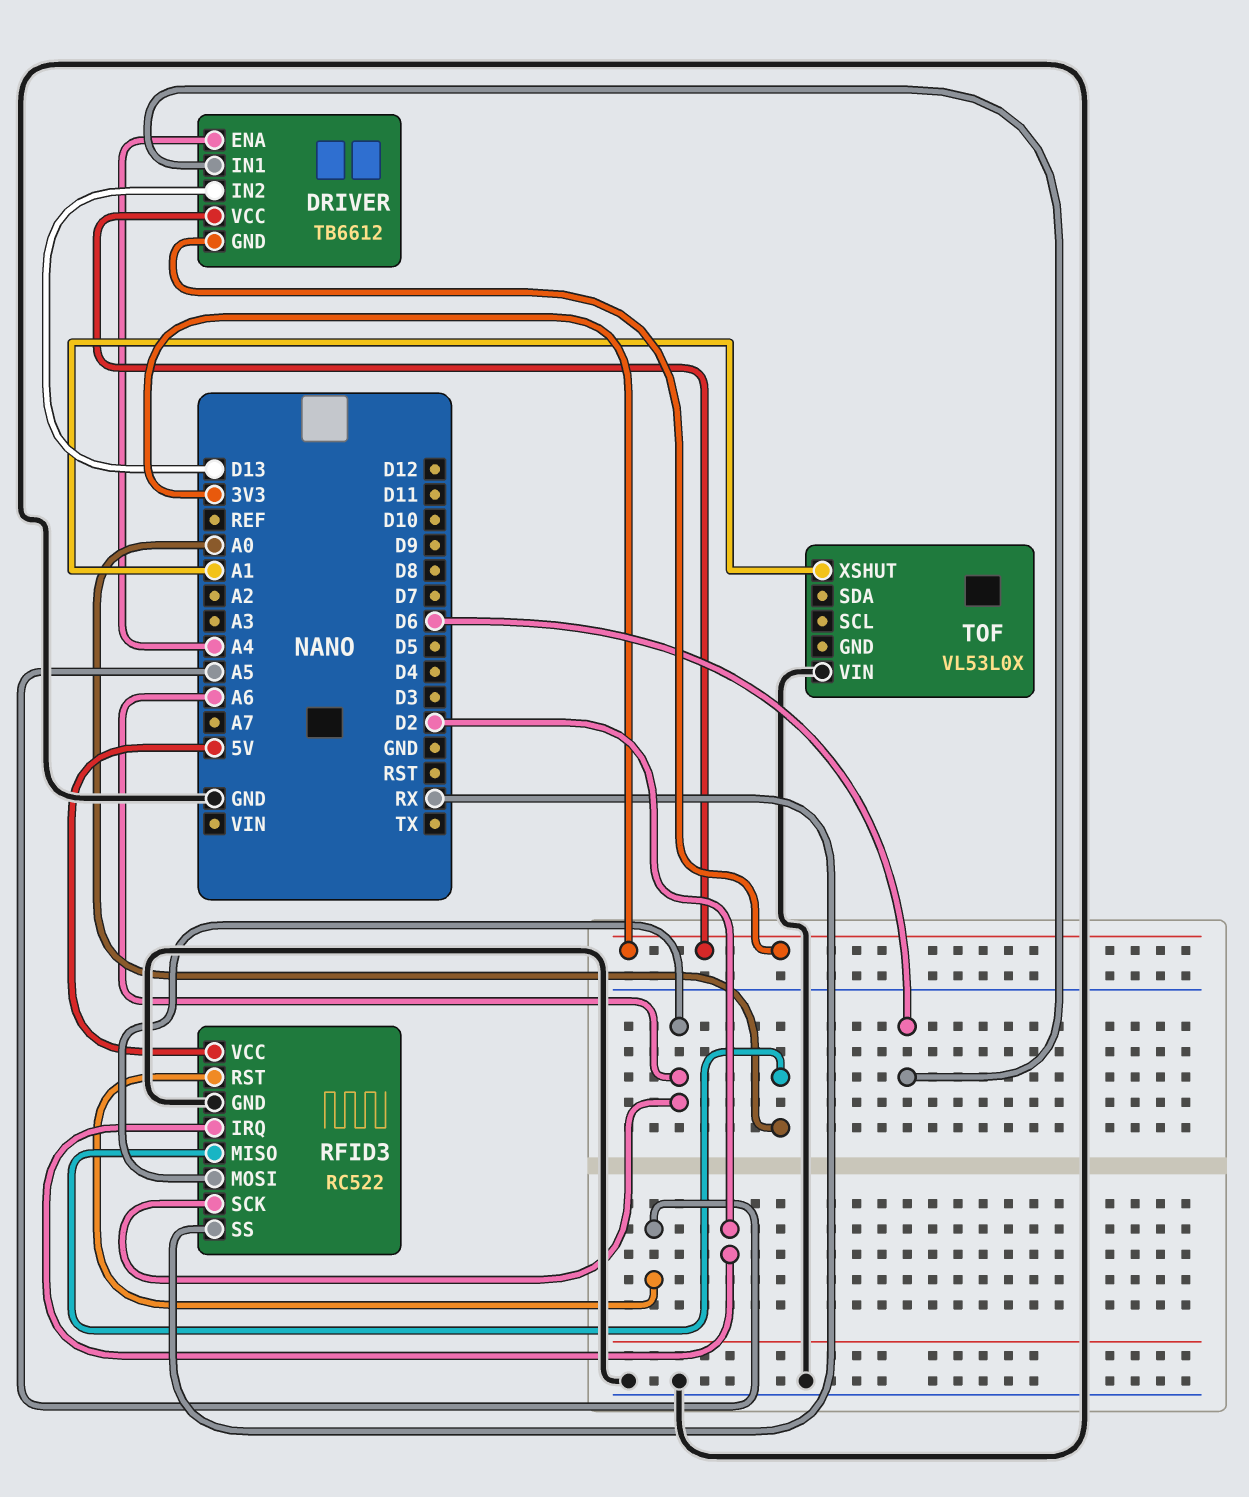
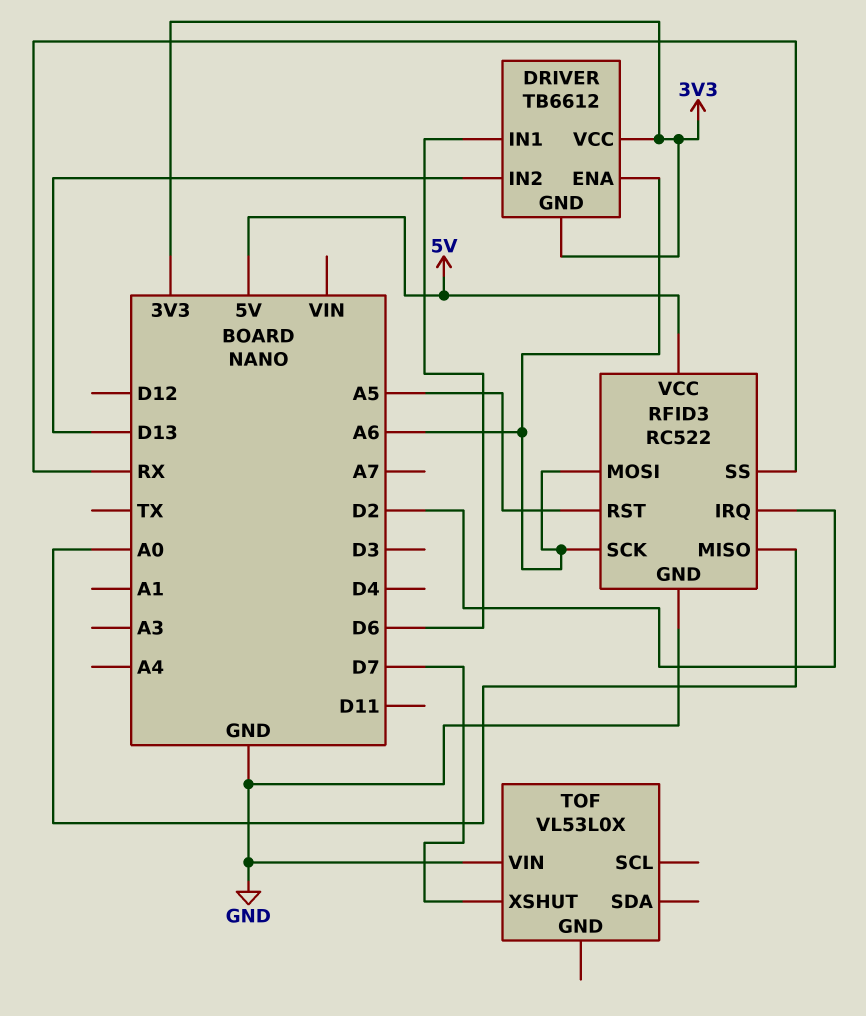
DRIVER pin ENA: A4 -> A6
TOF pin XSHUT: A1 -> D7

